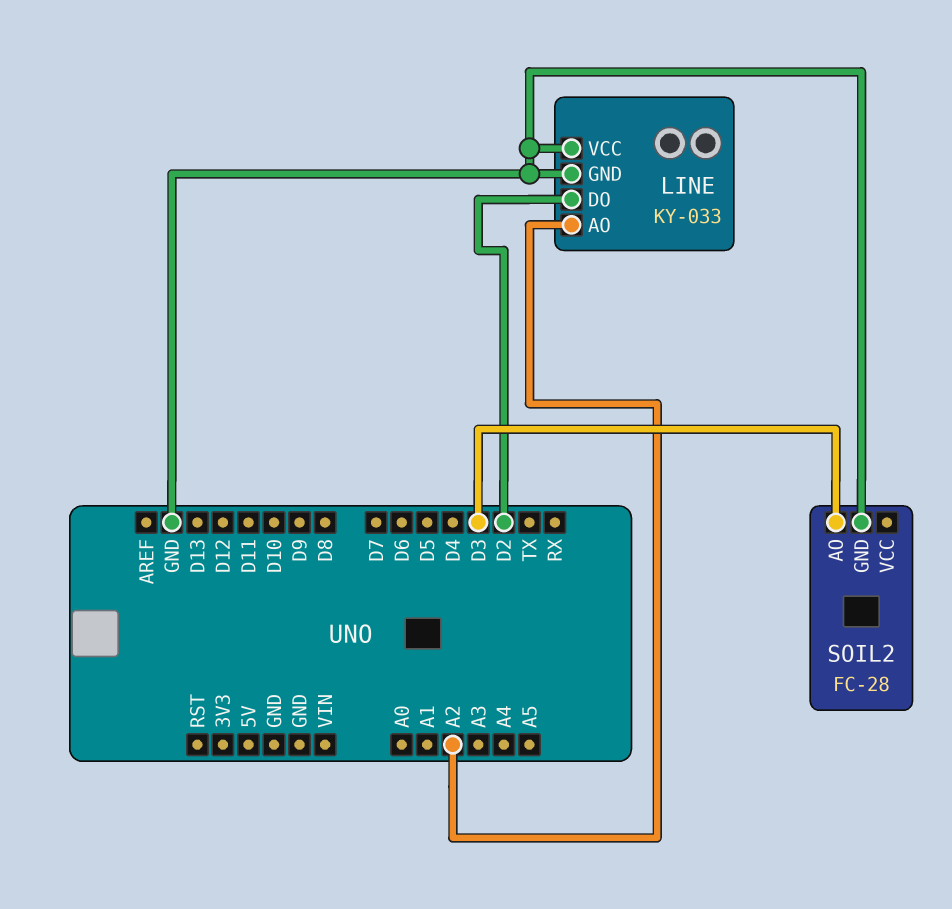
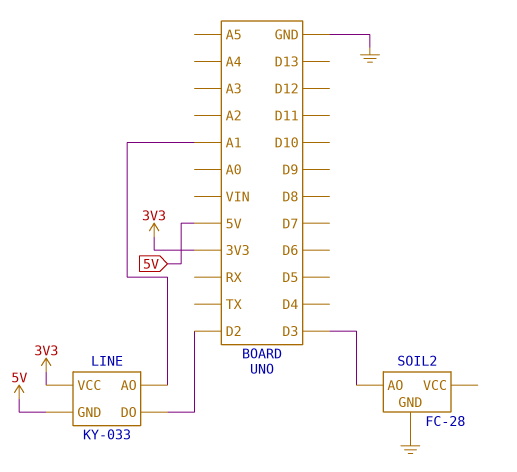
LINE pin AO: A2 -> A1
LINE pin GND: GND -> 5V
LINE pin VCC: GND -> 3V3

